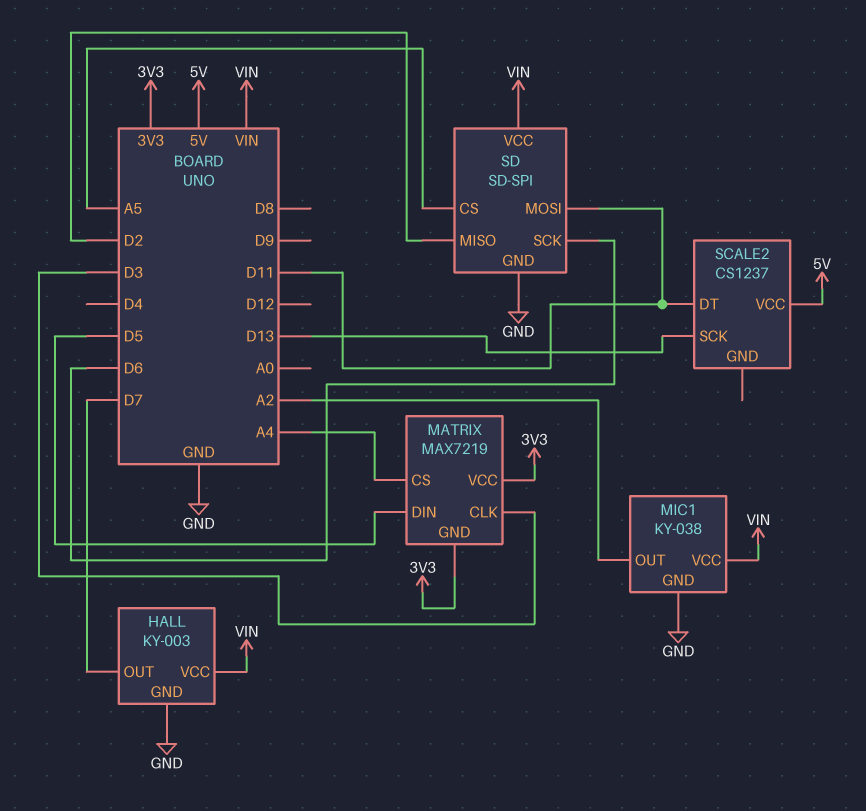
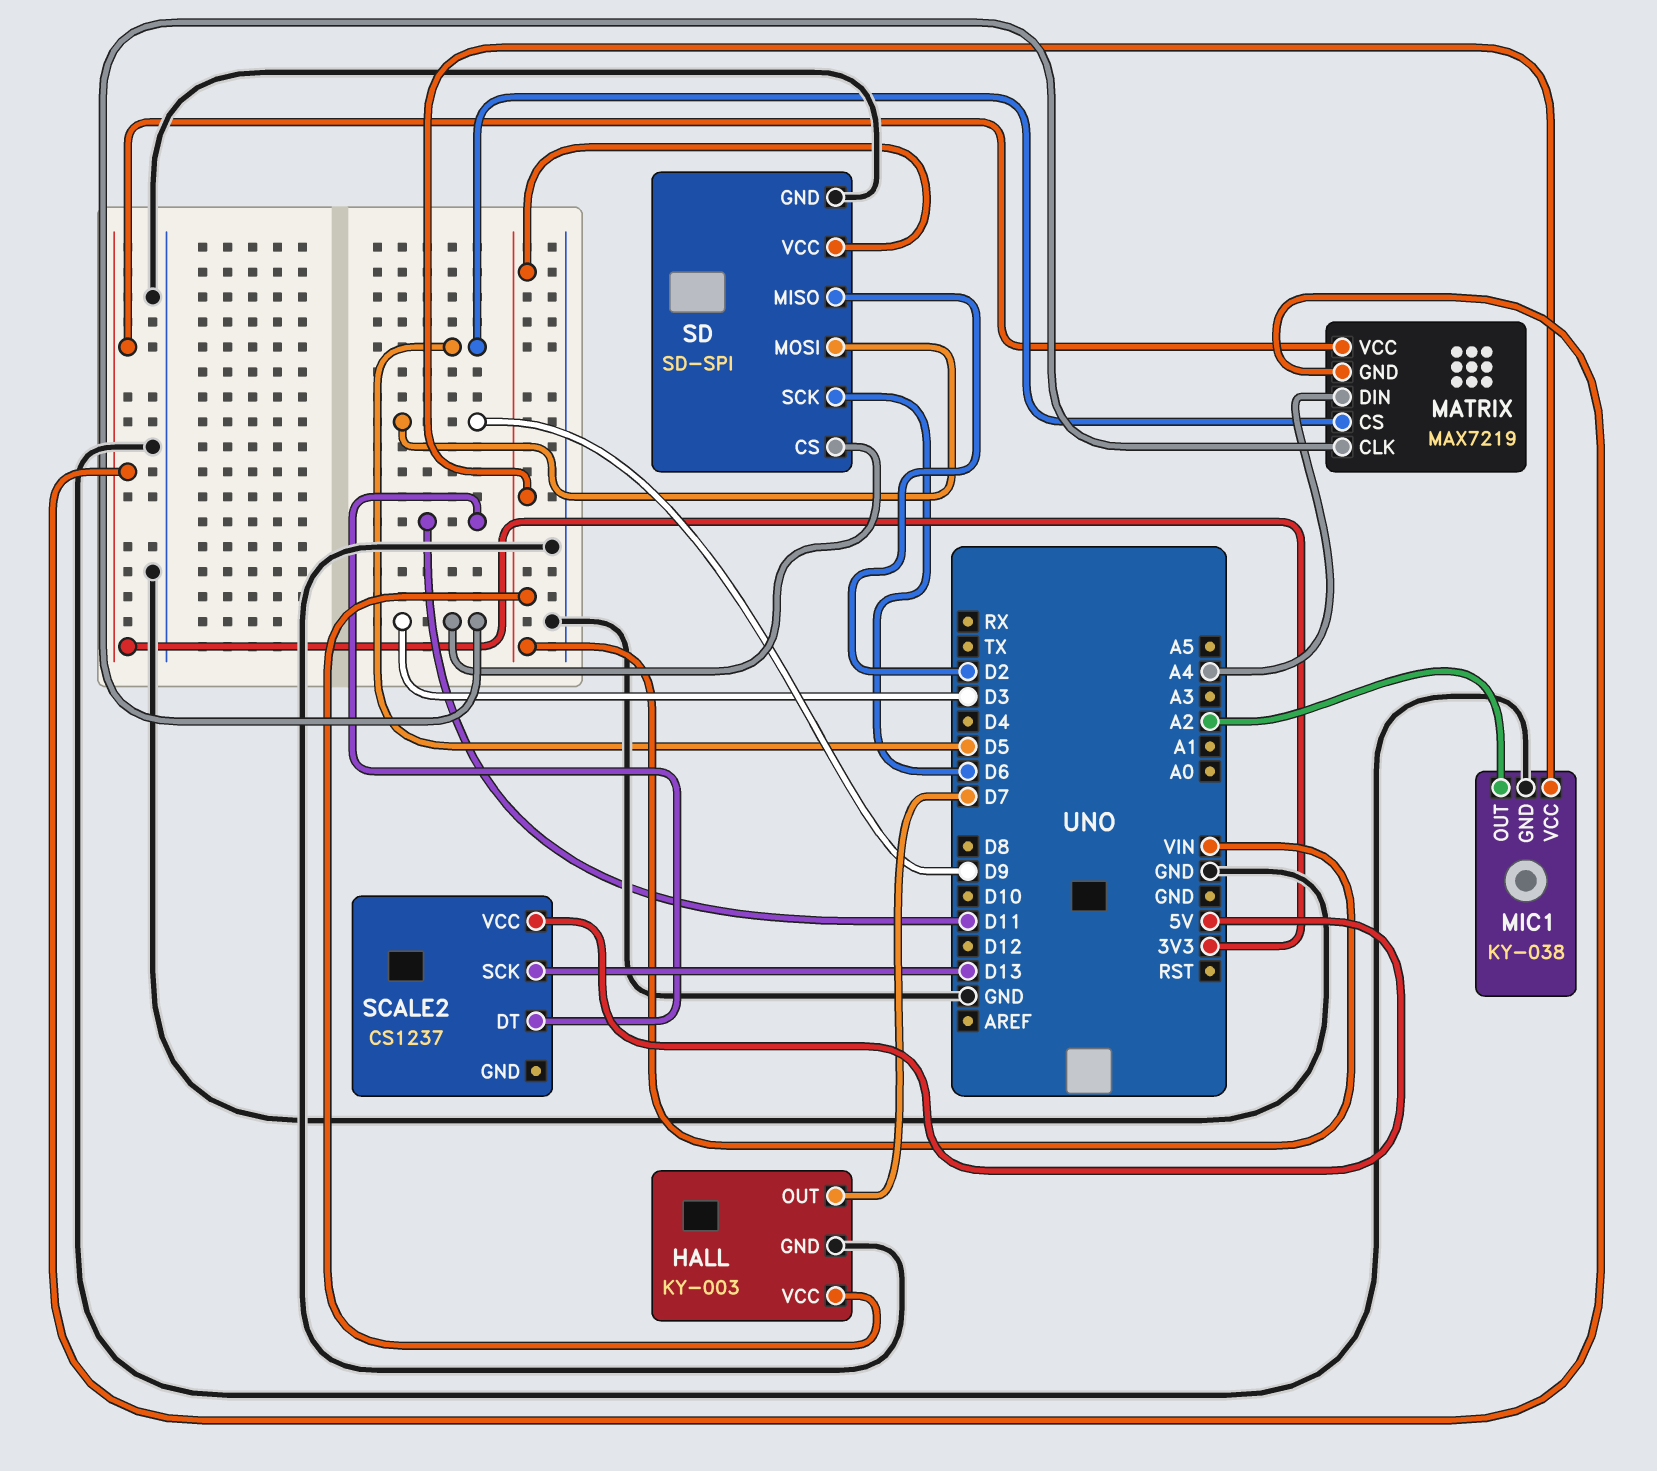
MATRIX pin CS: A4 -> D5
MATRIX pin DIN: D5 -> A4
SD pin CS: A5 -> D3
SD pin MOSI: D11 -> D9

